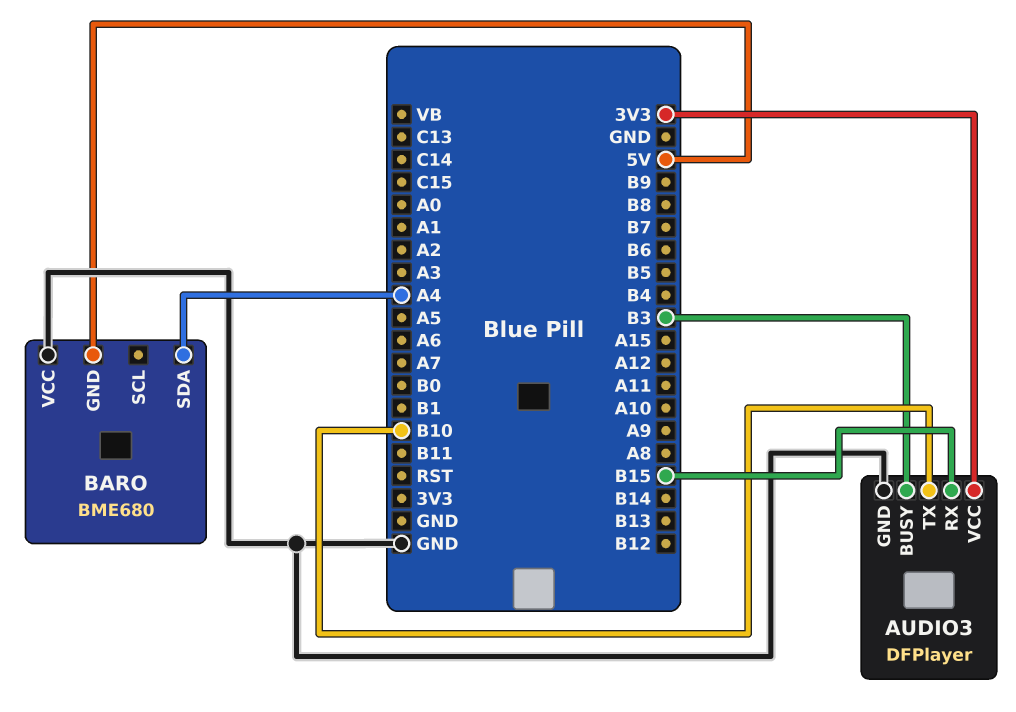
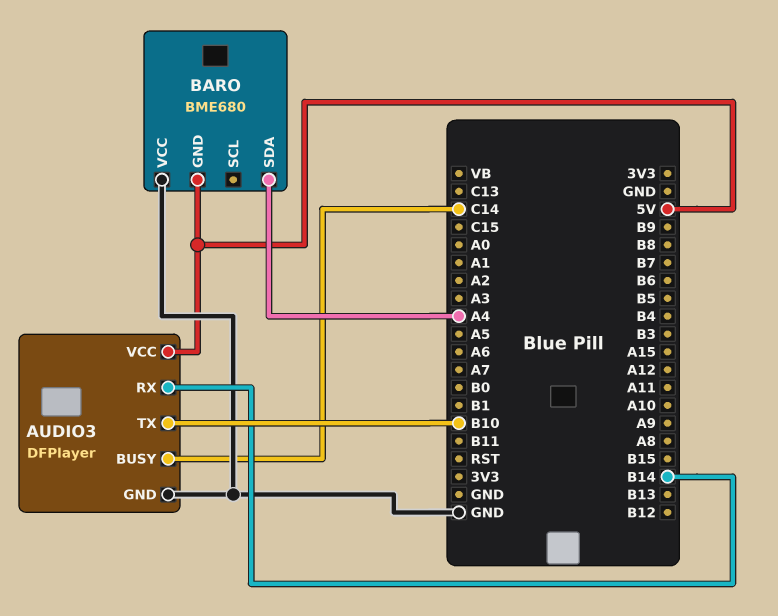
AUDIO3 pin BUSY: B3 -> C14
AUDIO3 pin RX: B15 -> B14
AUDIO3 pin VCC: 3V3 -> 5V

